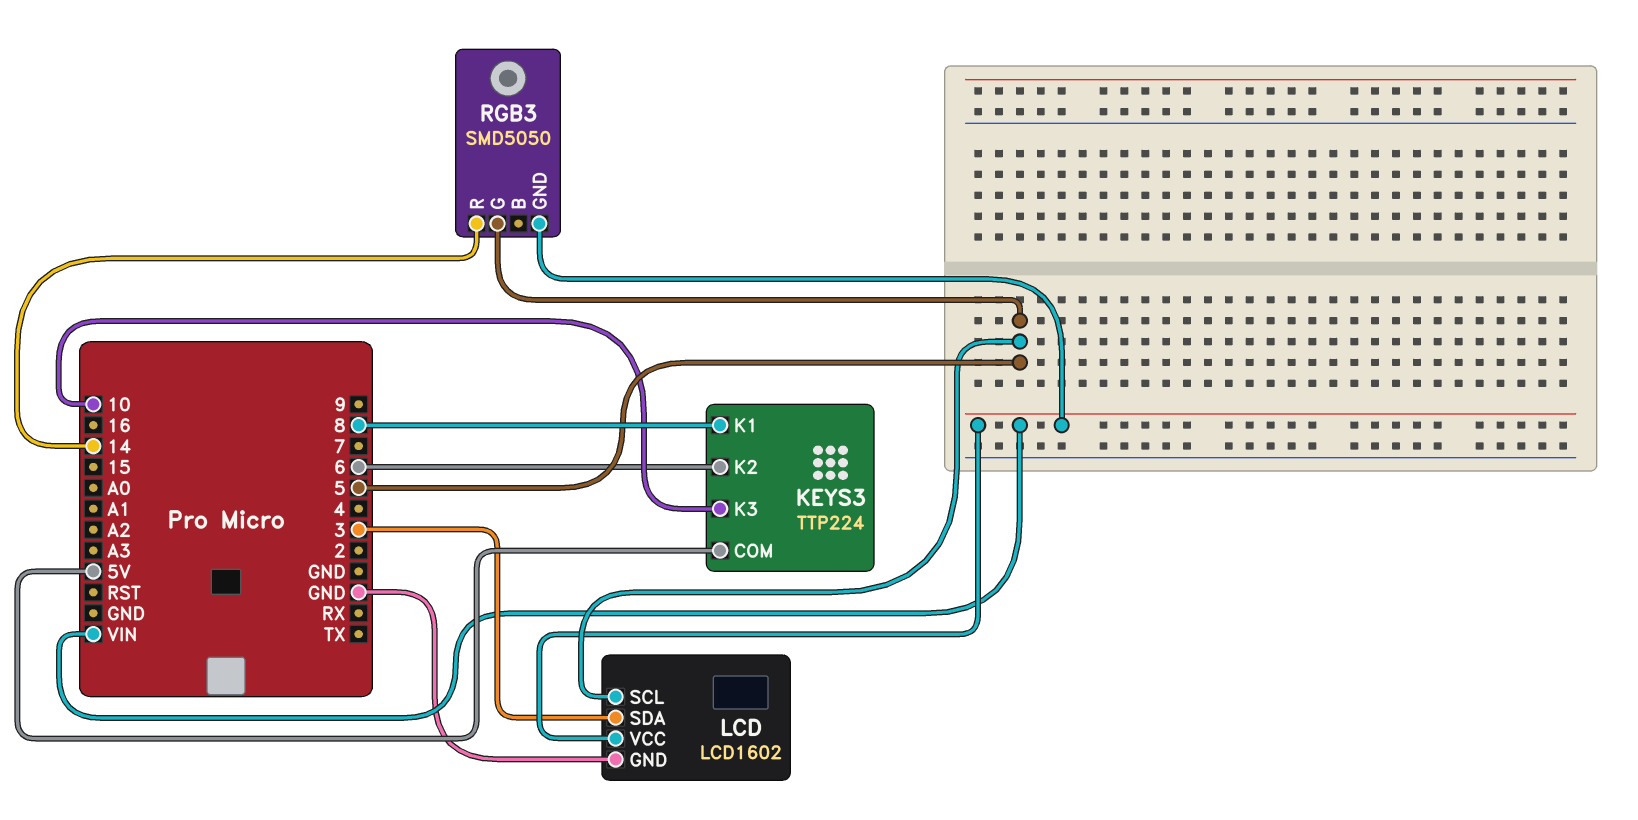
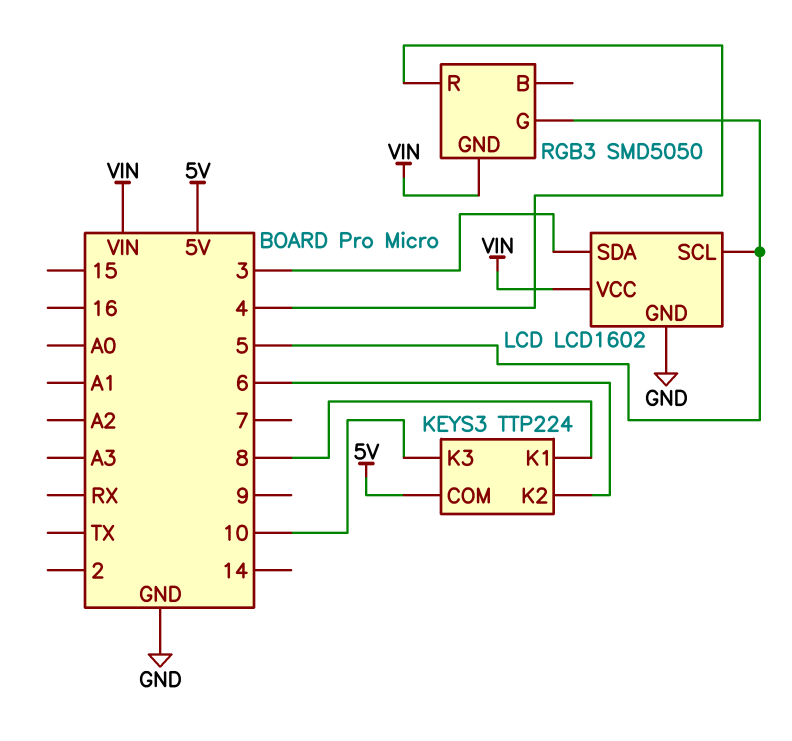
RGB3 pin R: 14 -> 4

